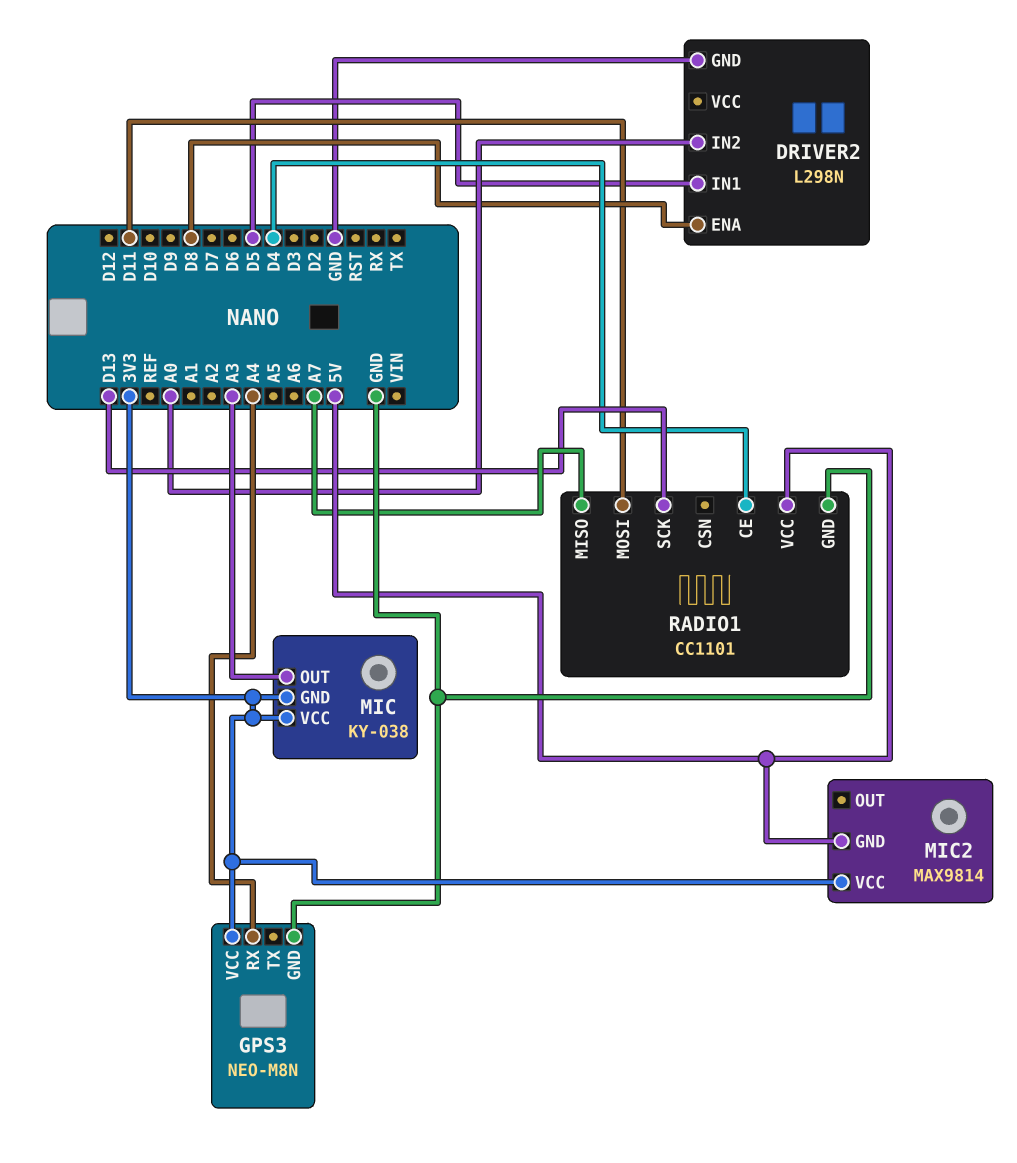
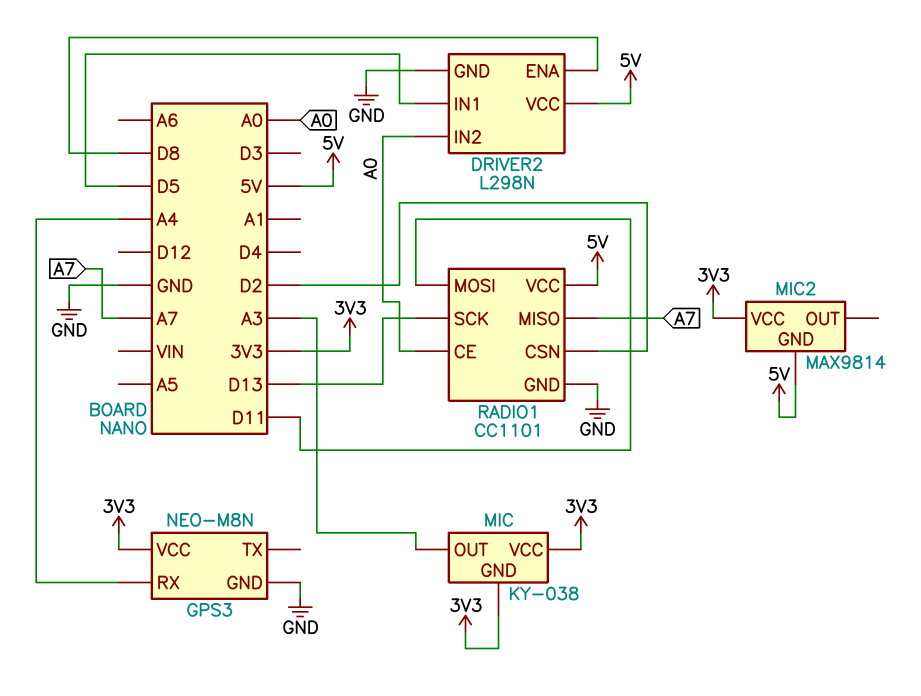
DRIVER2 pin VCC: none -> 5V
RADIO1 pin CE: D4 -> A0
RADIO1 pin CSN: none -> D2

